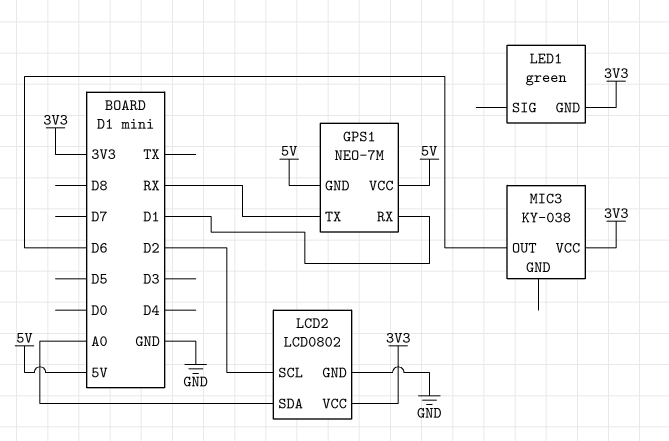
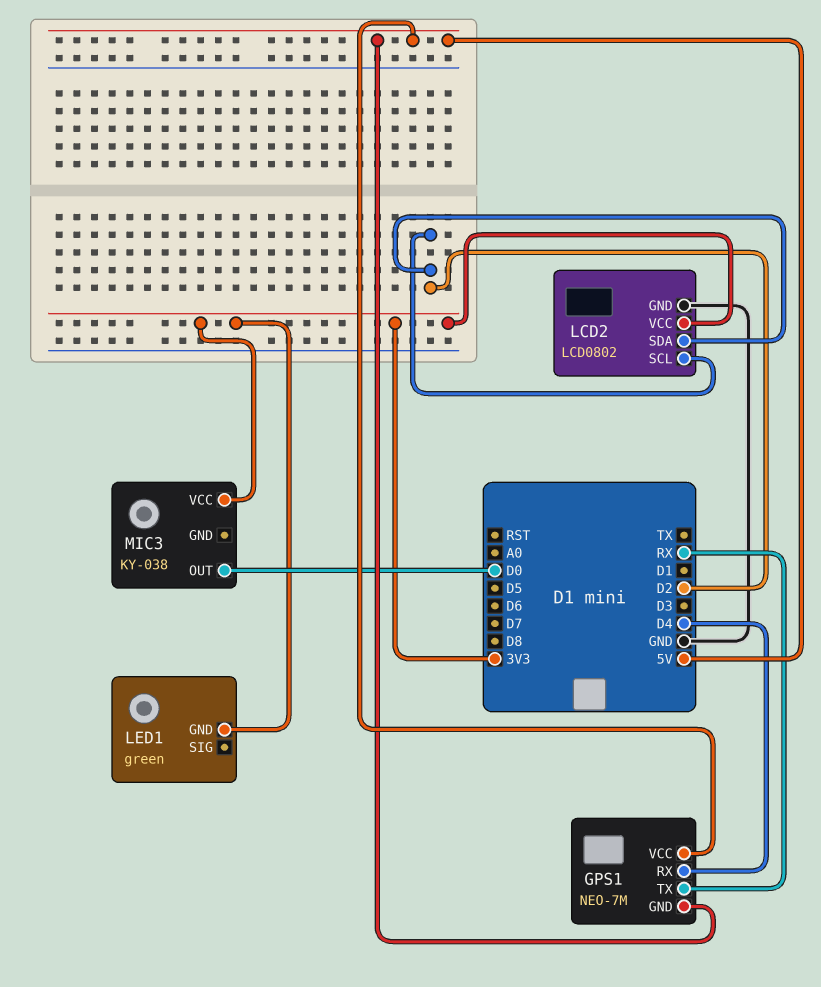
GPS1 pin RX: D1 -> D4
LCD2 pin SDA: A0 -> D2
MIC3 pin OUT: D6 -> D0

